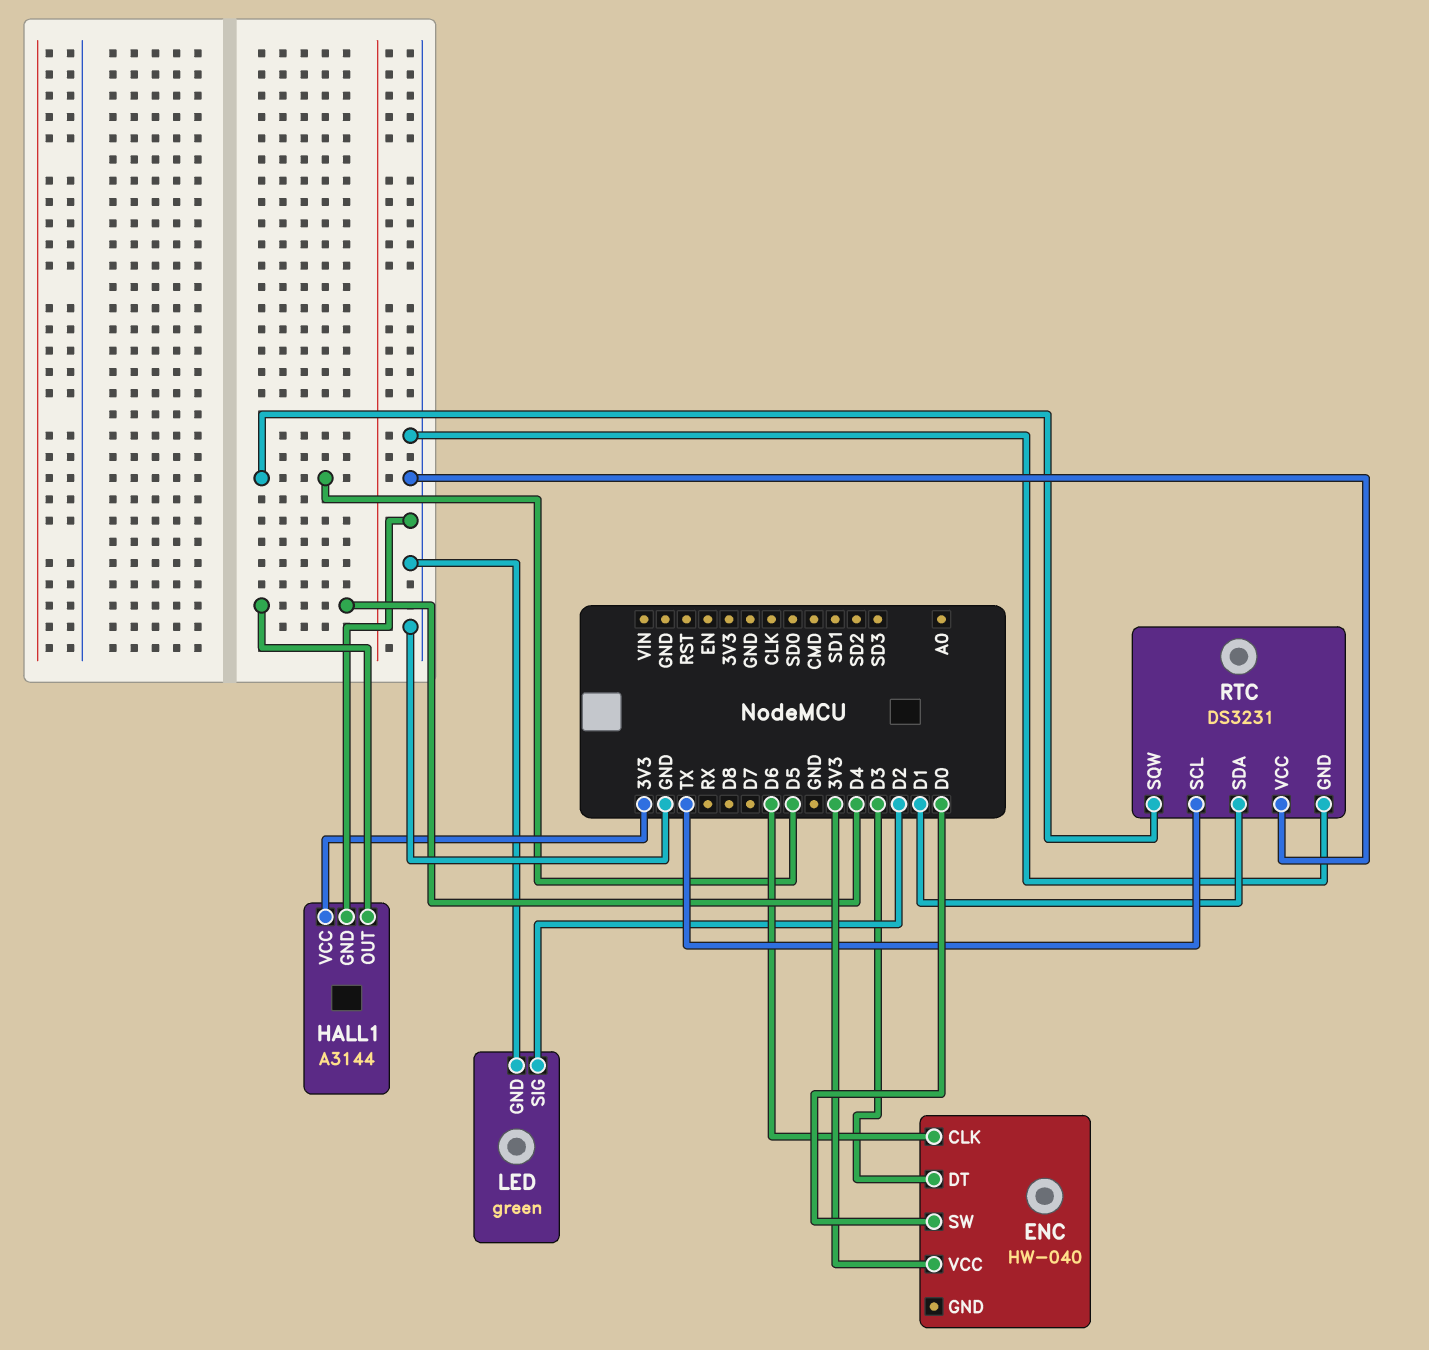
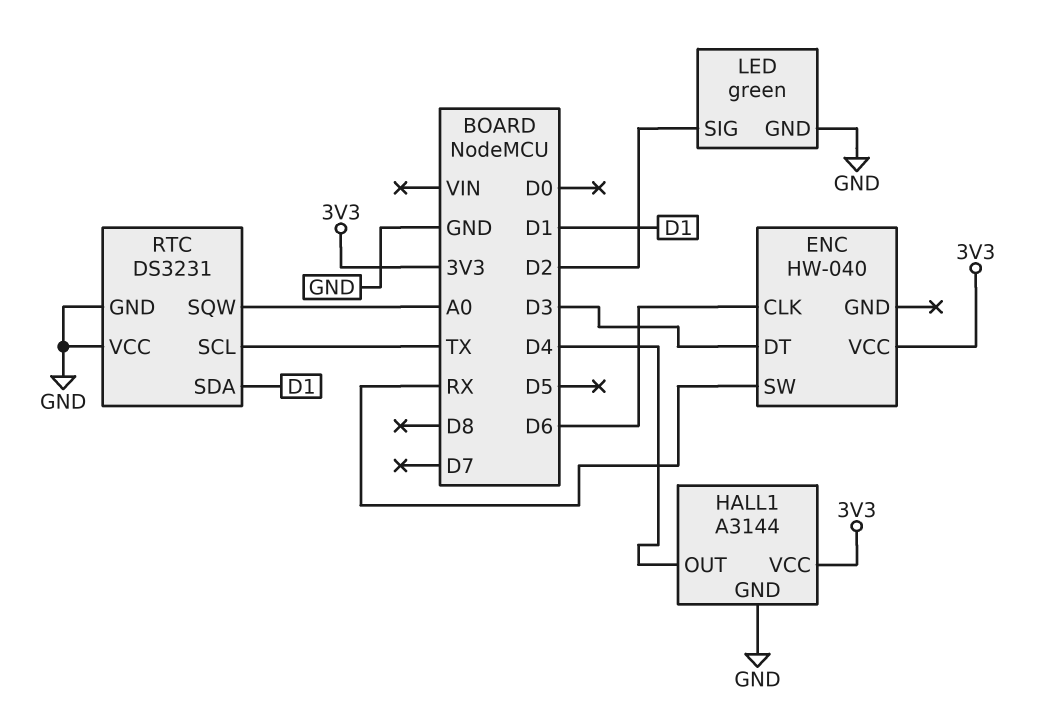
ENC pin SW: D0 -> RX
RTC pin SQW: D5 -> A0

